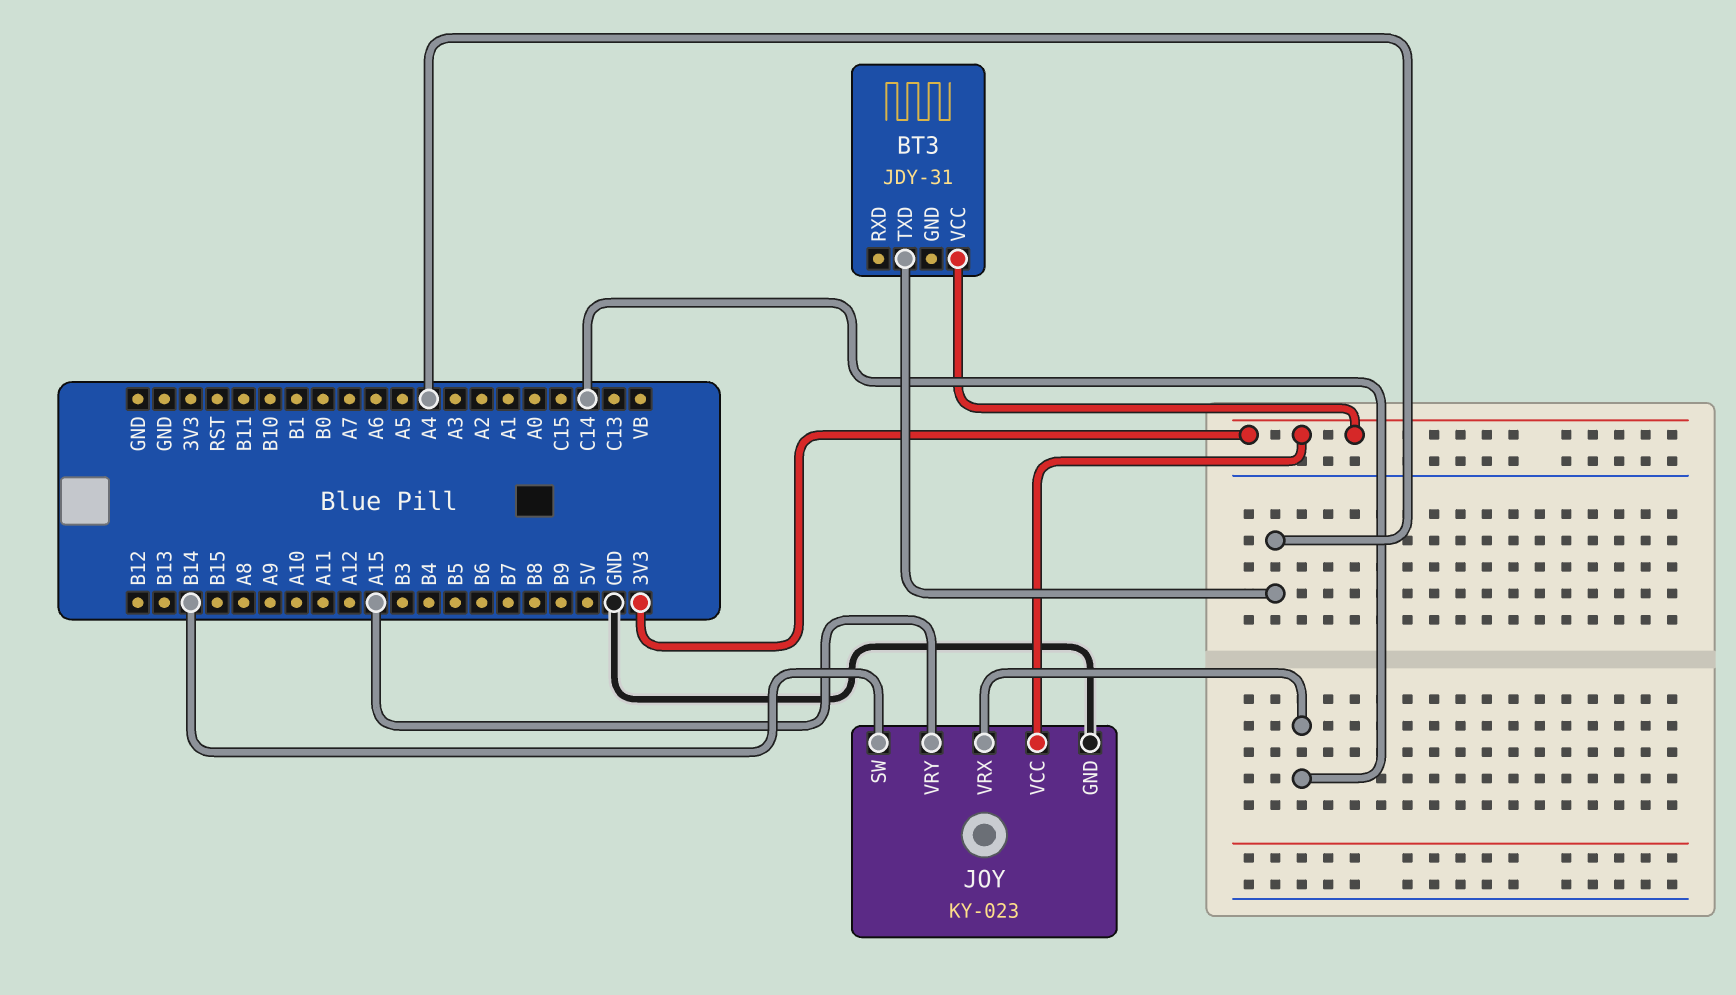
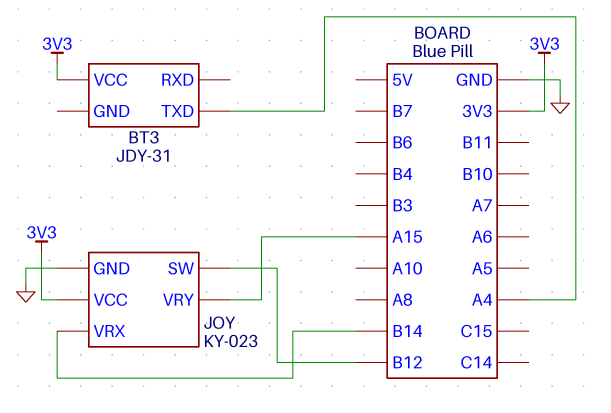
JOY pin SW: B14 -> B12
JOY pin VRX: C14 -> B14

